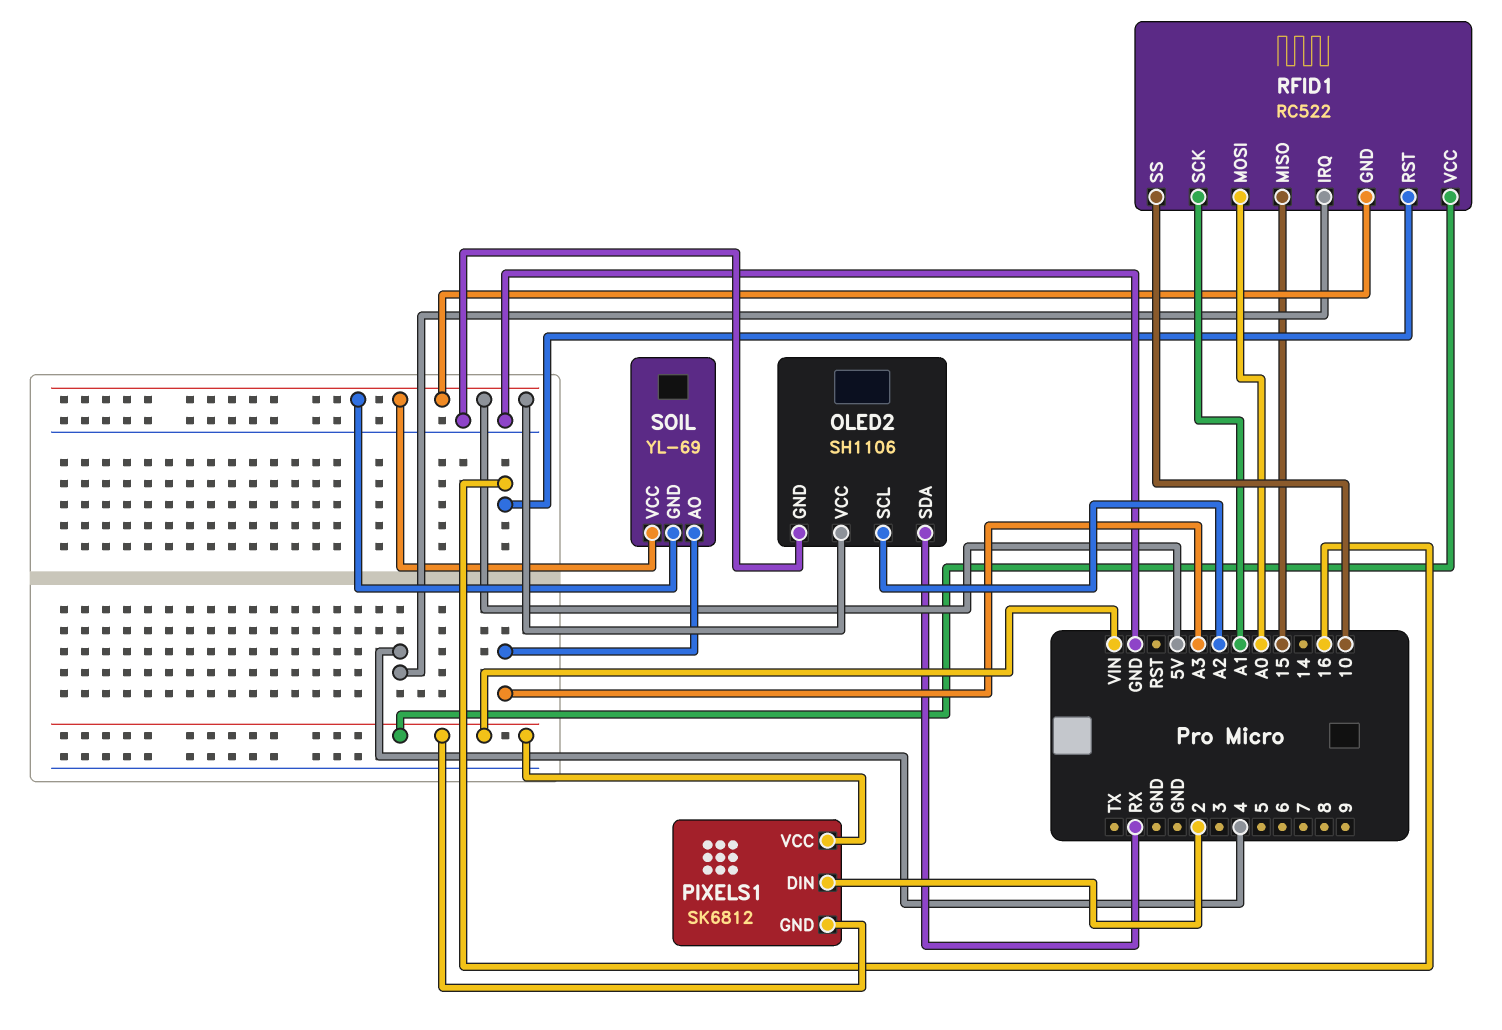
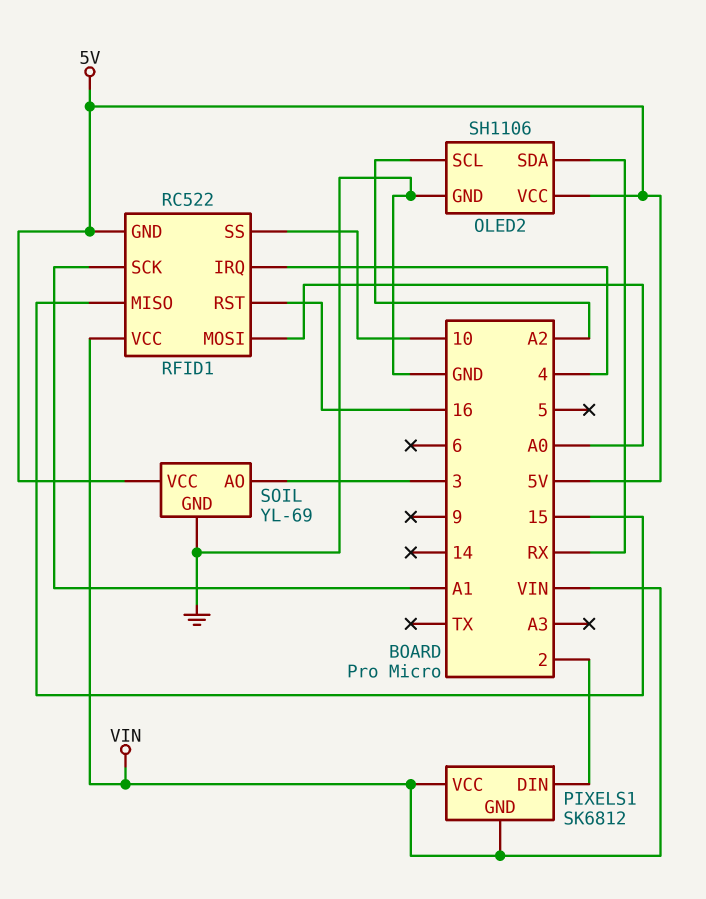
SOIL pin AO: A3 -> 3
SOIL pin GND: 5V -> GND

